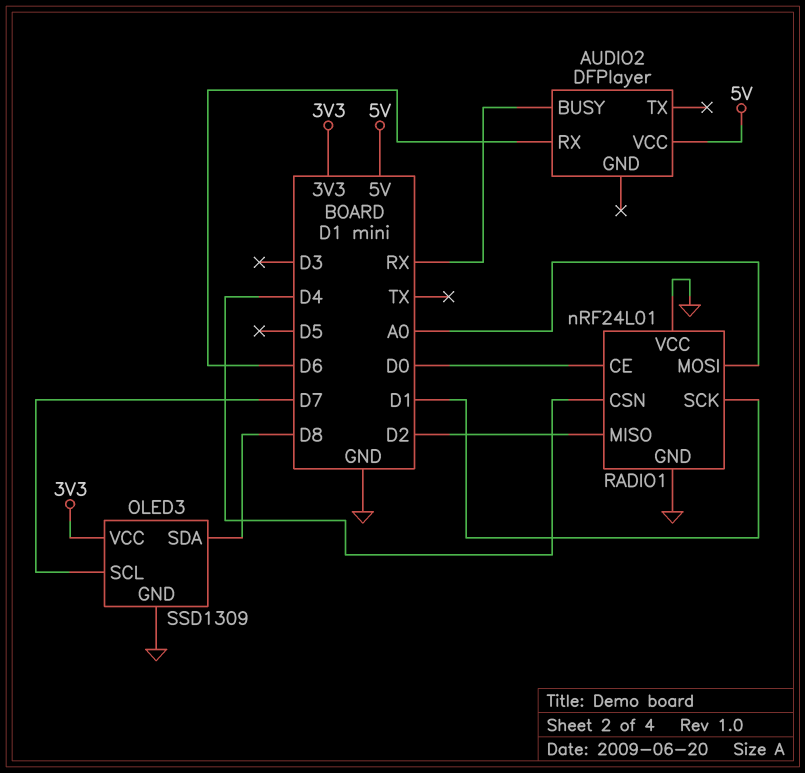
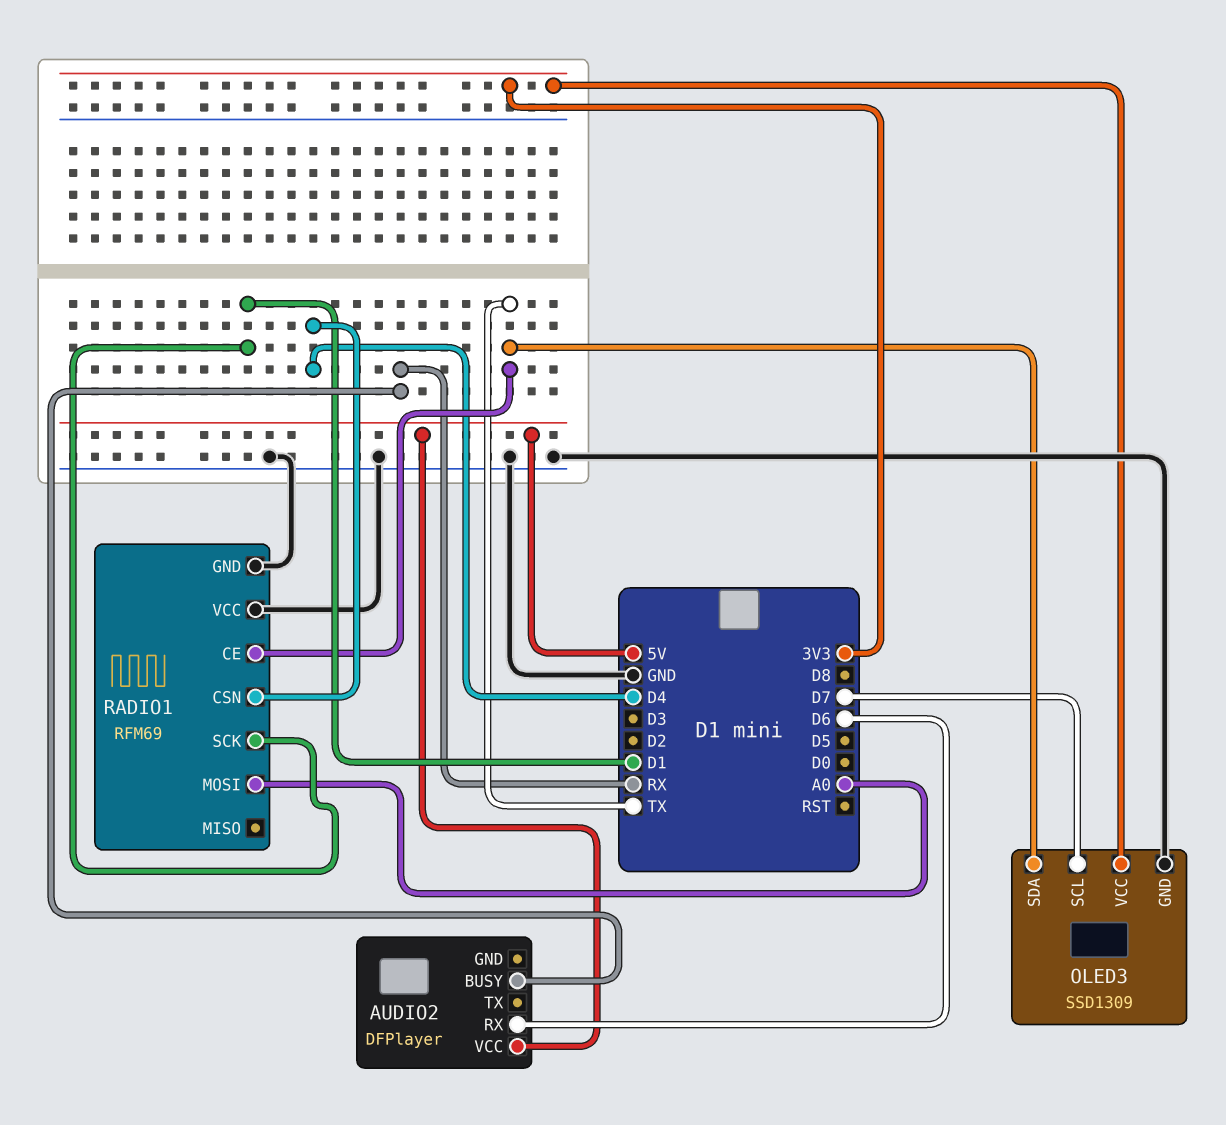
OLED3 pin SDA: D8 -> TX
RADIO1: nRF24L01 -> RFM69
RADIO1 pin CE: D0 -> TX
RADIO1 pin MISO: D2 -> none

